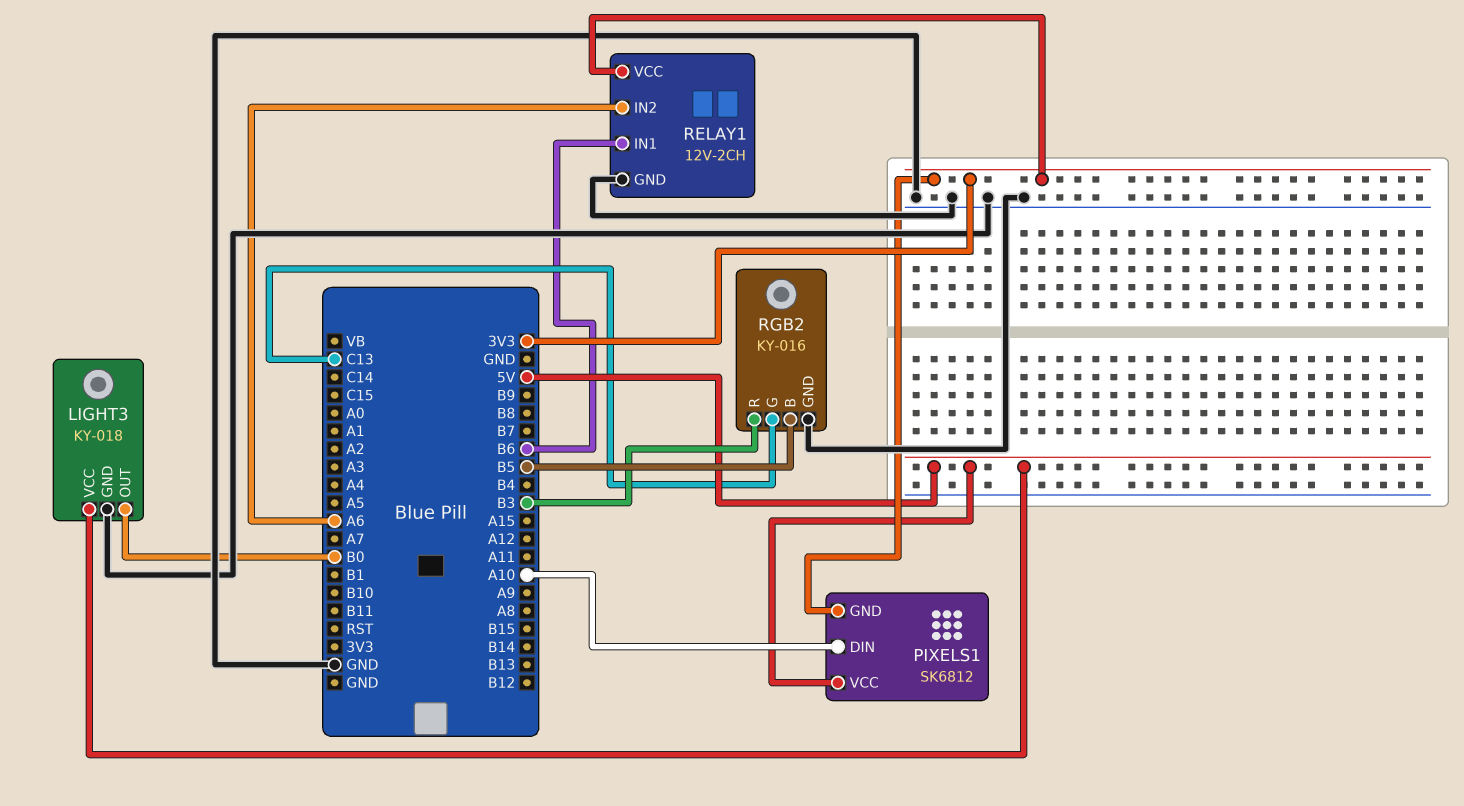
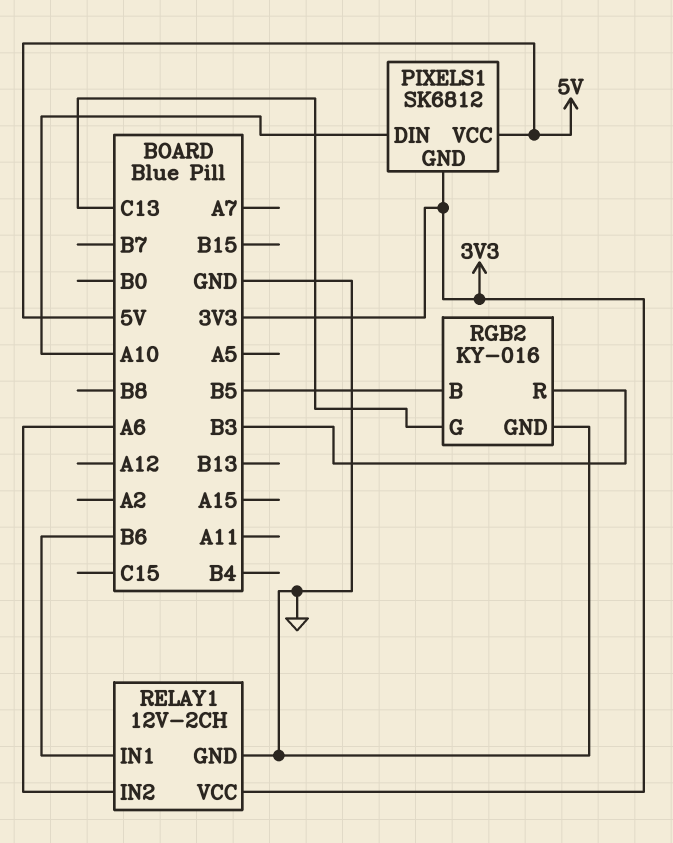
LIGHT3: KY-018 -> none
LIGHT3 pin GND: GND -> none
LIGHT3 pin OUT: B0 -> none
LIGHT3 pin VCC: 5V -> none

